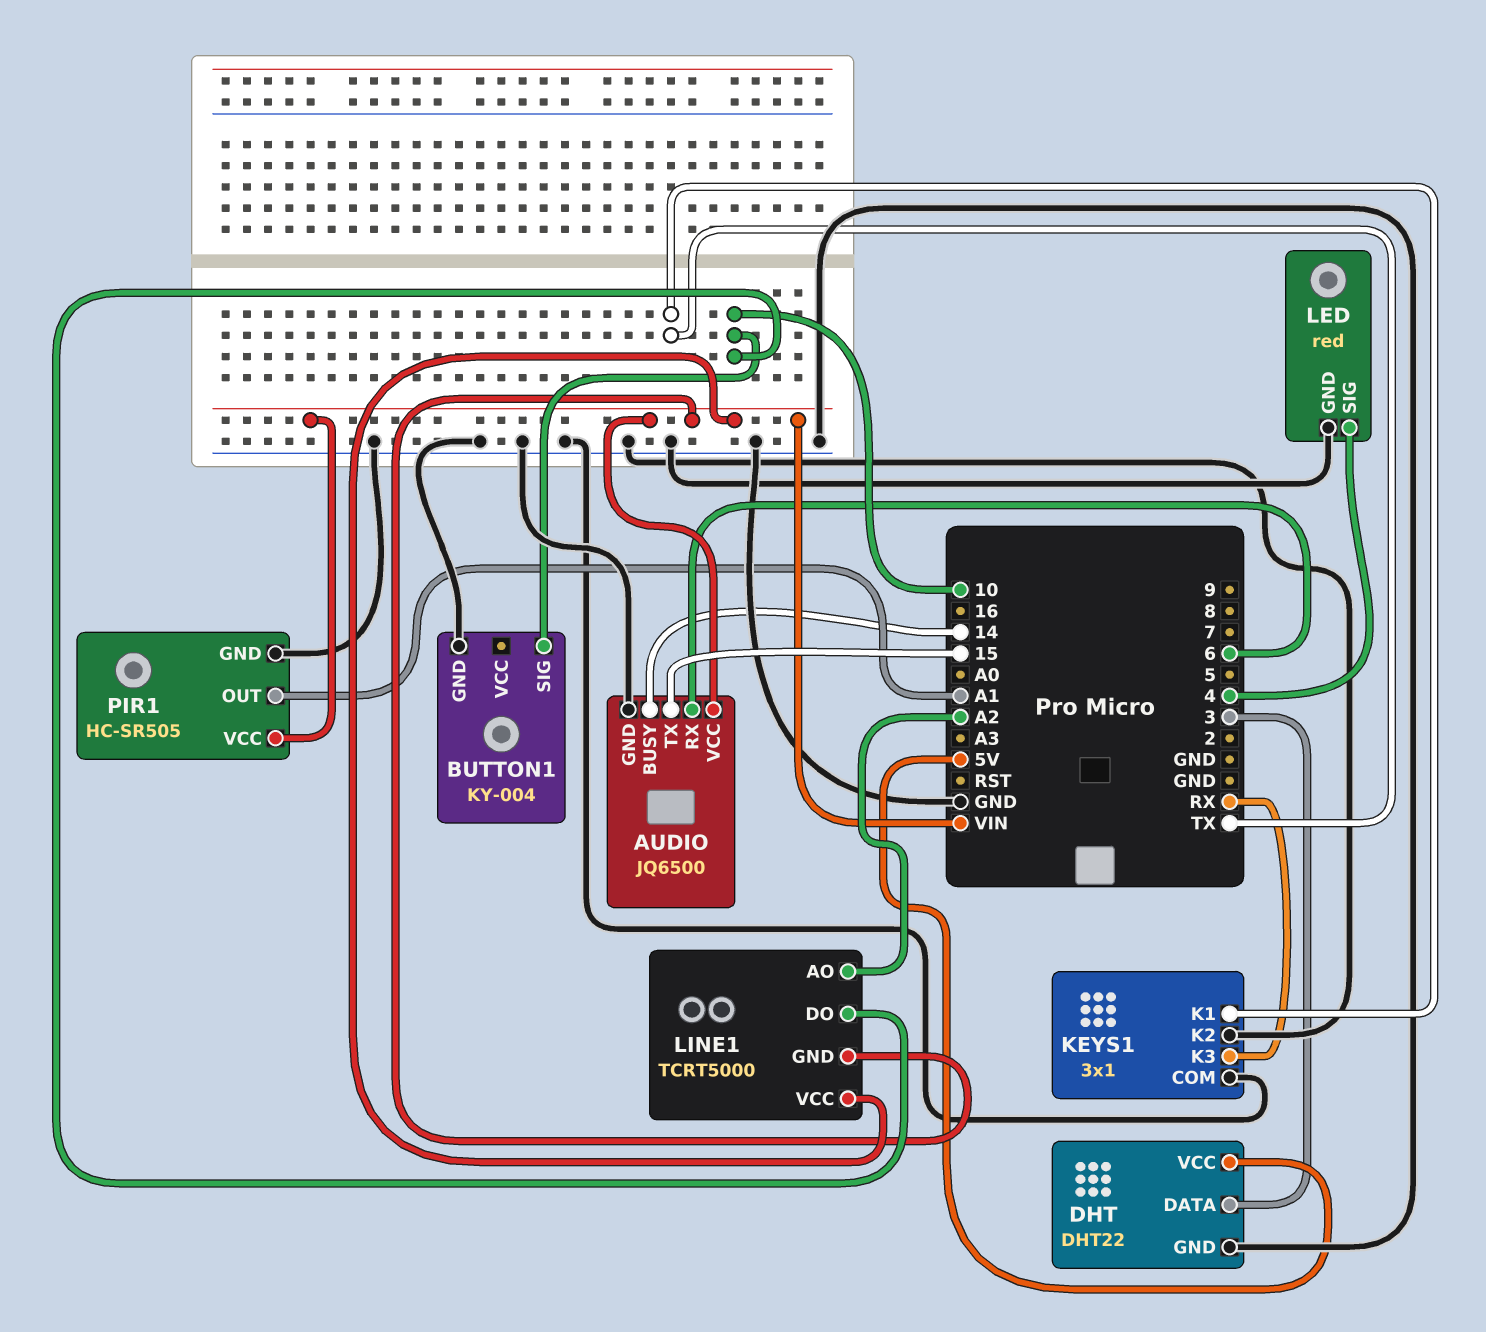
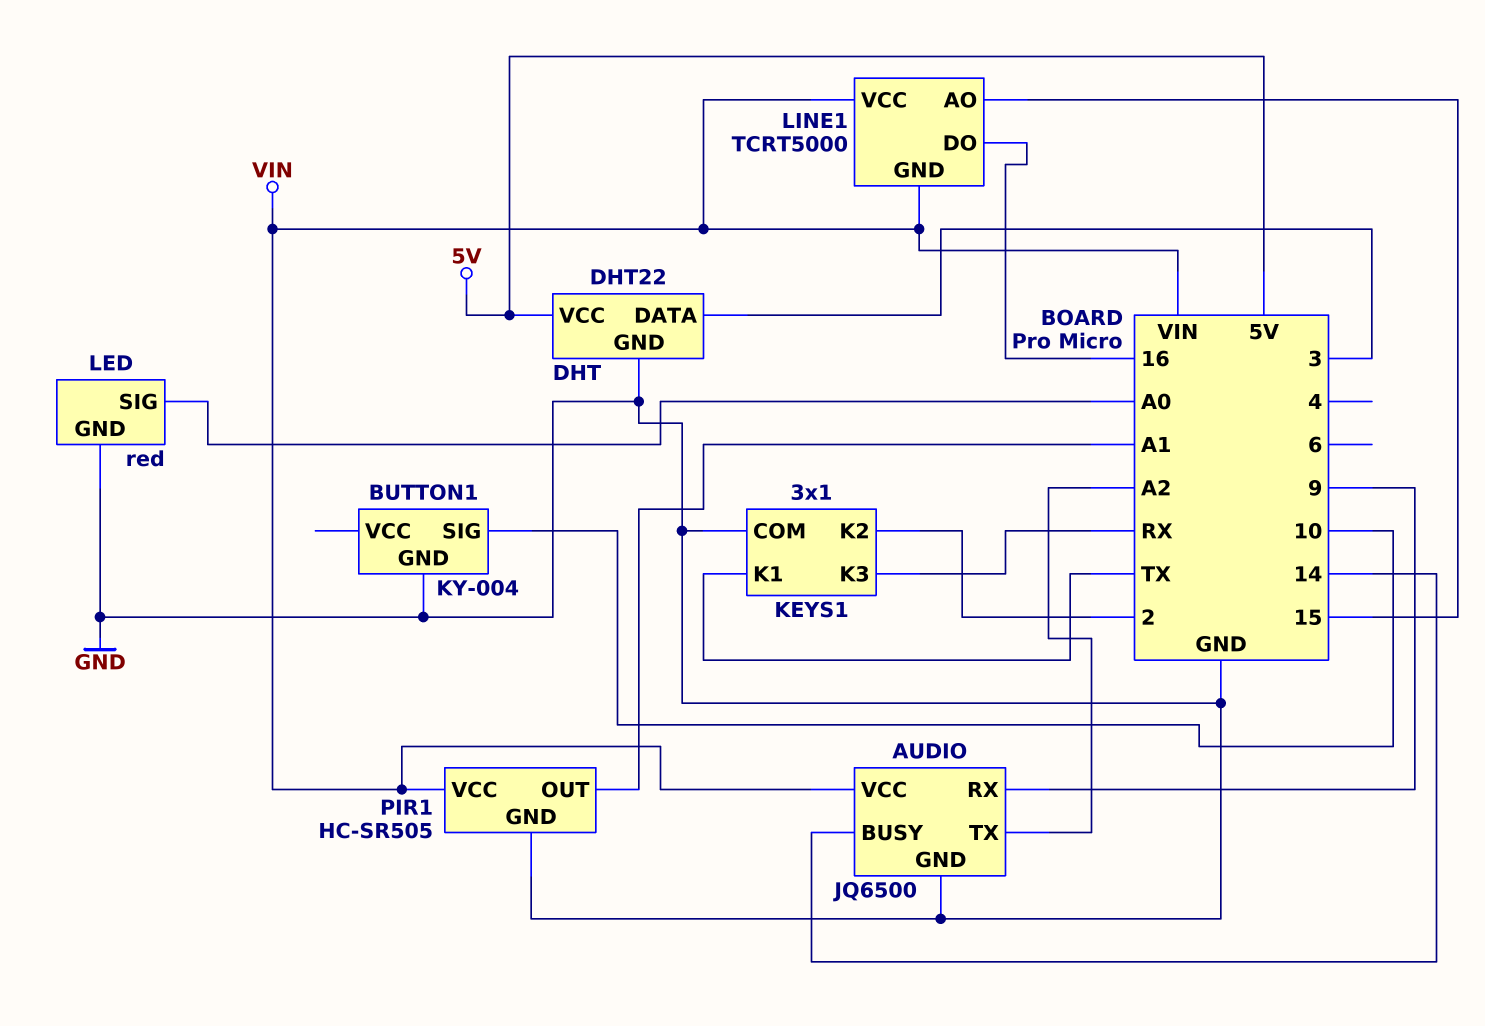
AUDIO pin RX: 6 -> 9
AUDIO pin TX: 15 -> A2
KEYS1 pin K2: GND -> 2
LED pin SIG: 4 -> A0
LINE1 pin AO: A2 -> 15
LINE1 pin DO: 10 -> 16

